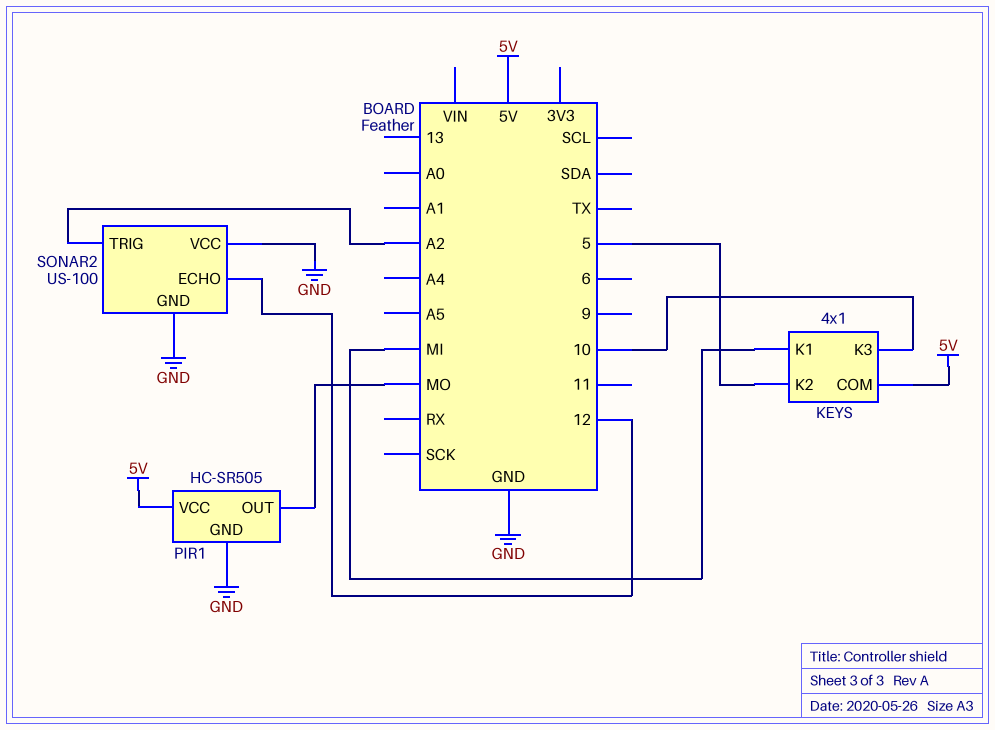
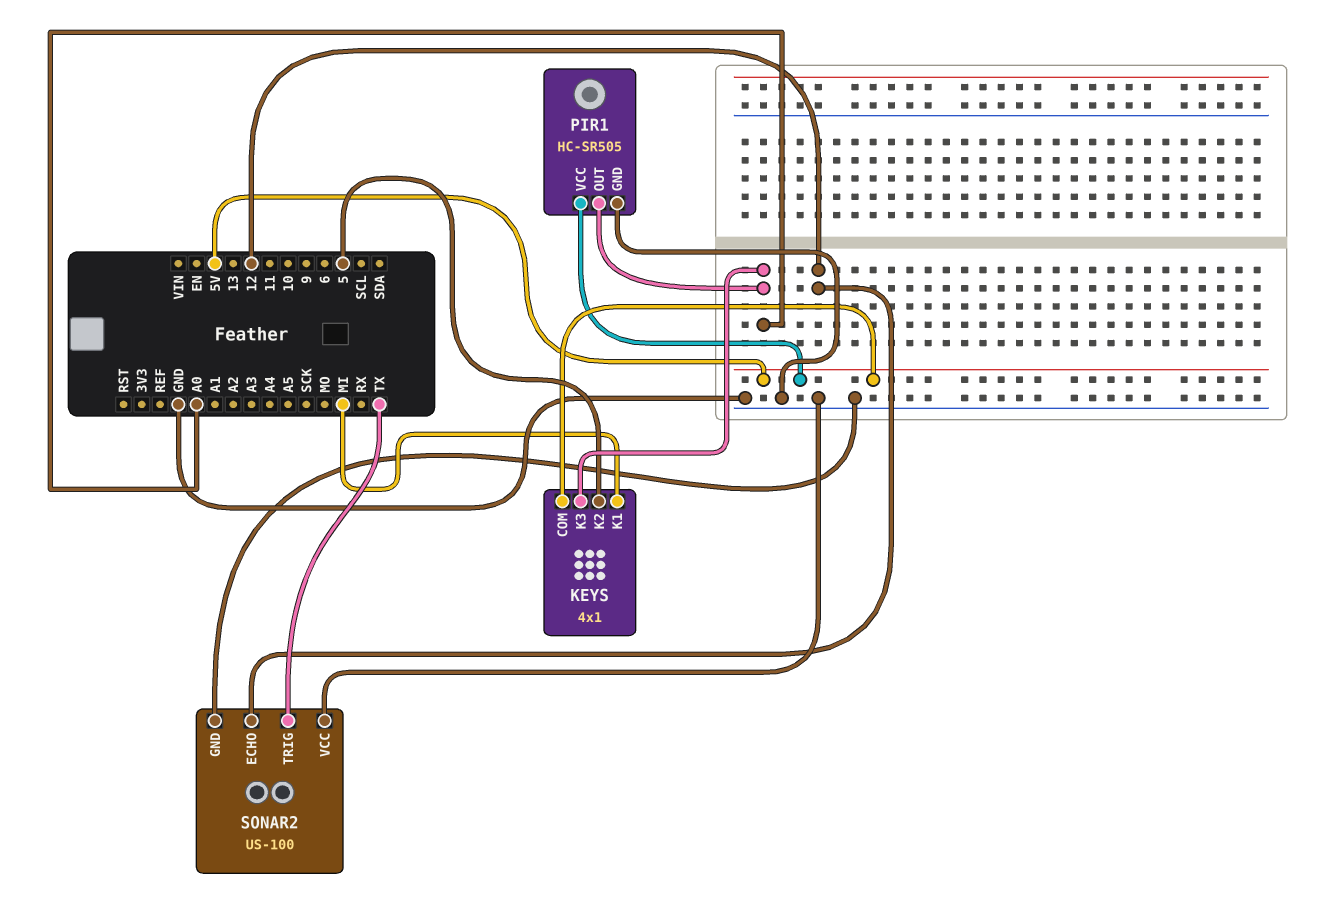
KEYS pin K3: 10 -> A0
PIR1 pin OUT: MO -> A0
SONAR2 pin TRIG: A2 -> TX

